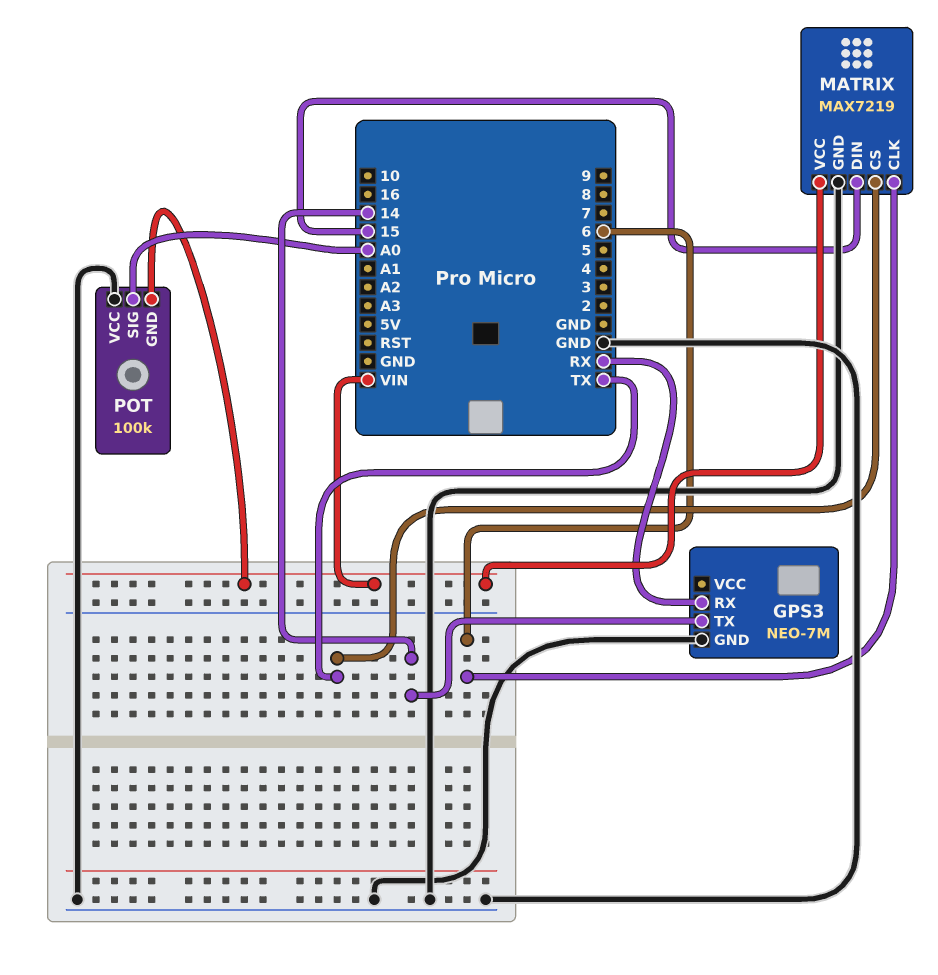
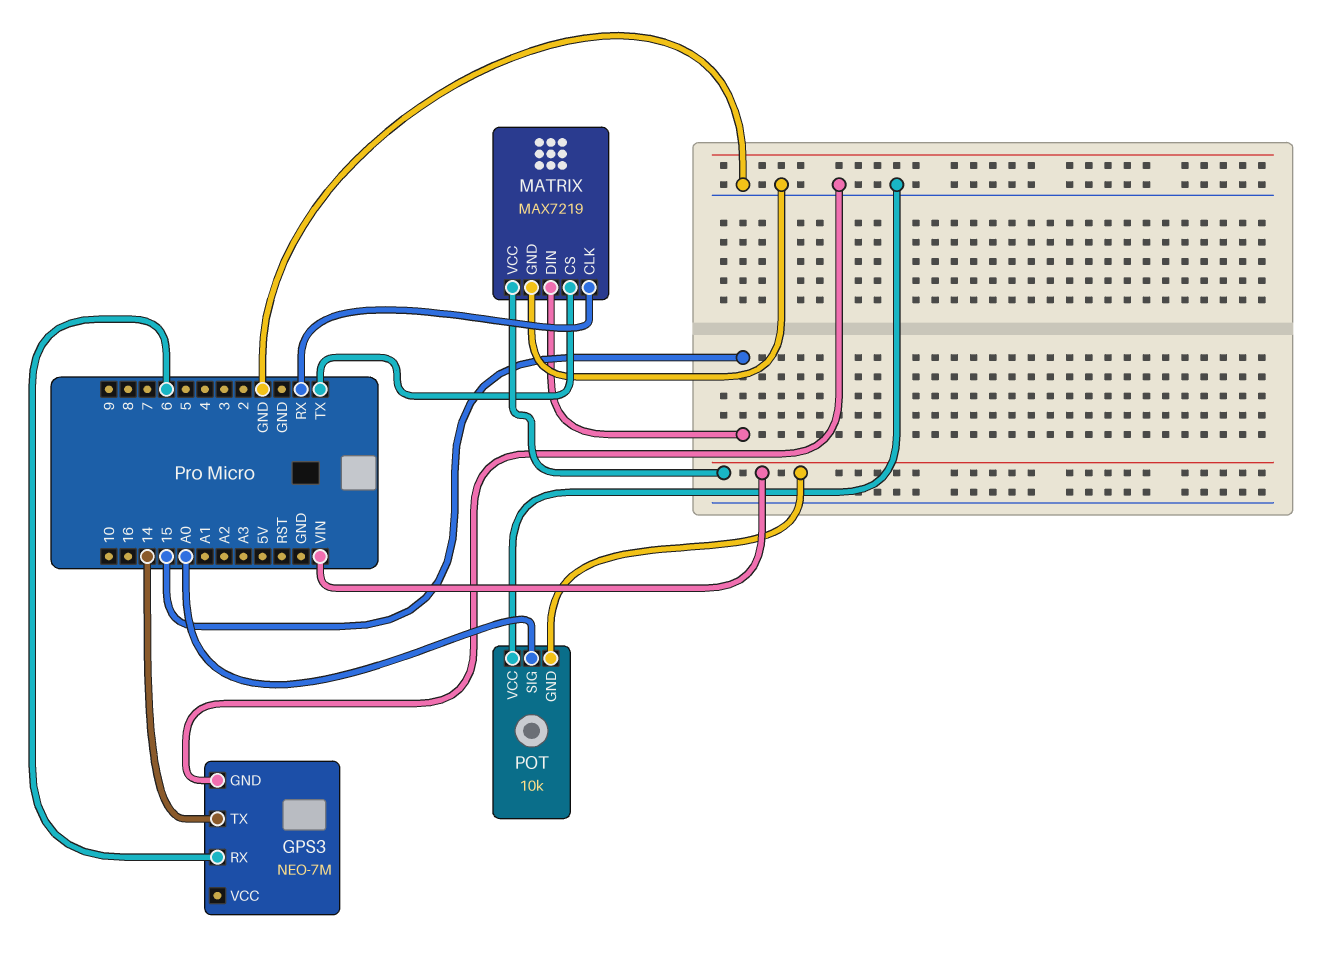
GPS3 pin RX: RX -> 6
MATRIX pin CLK: 6 -> RX
POT: 100k -> 10k

